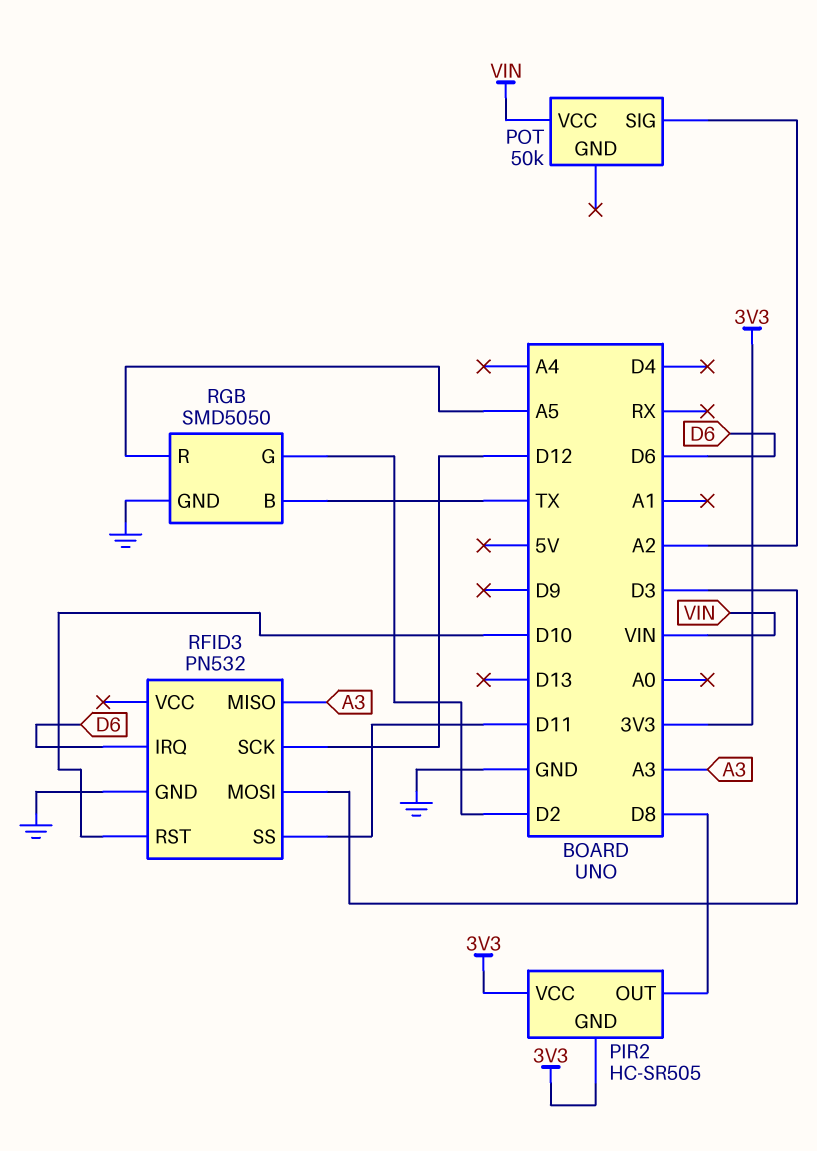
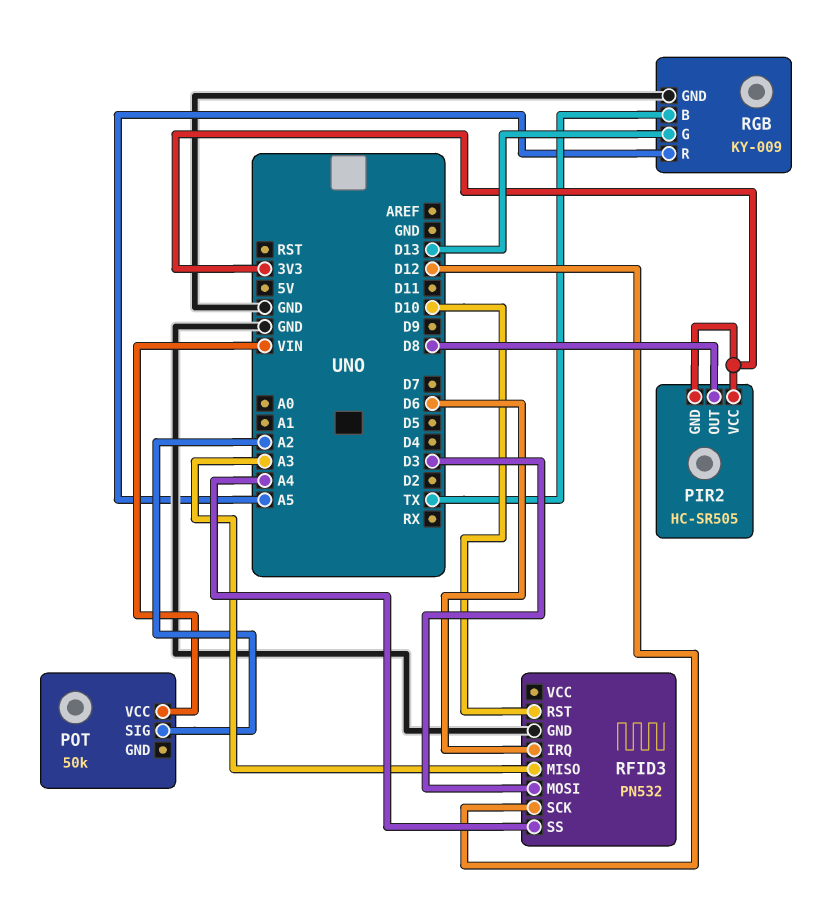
RFID3 pin SS: D11 -> A4
RGB: SMD5050 -> KY-009
RGB pin G: D2 -> D13

